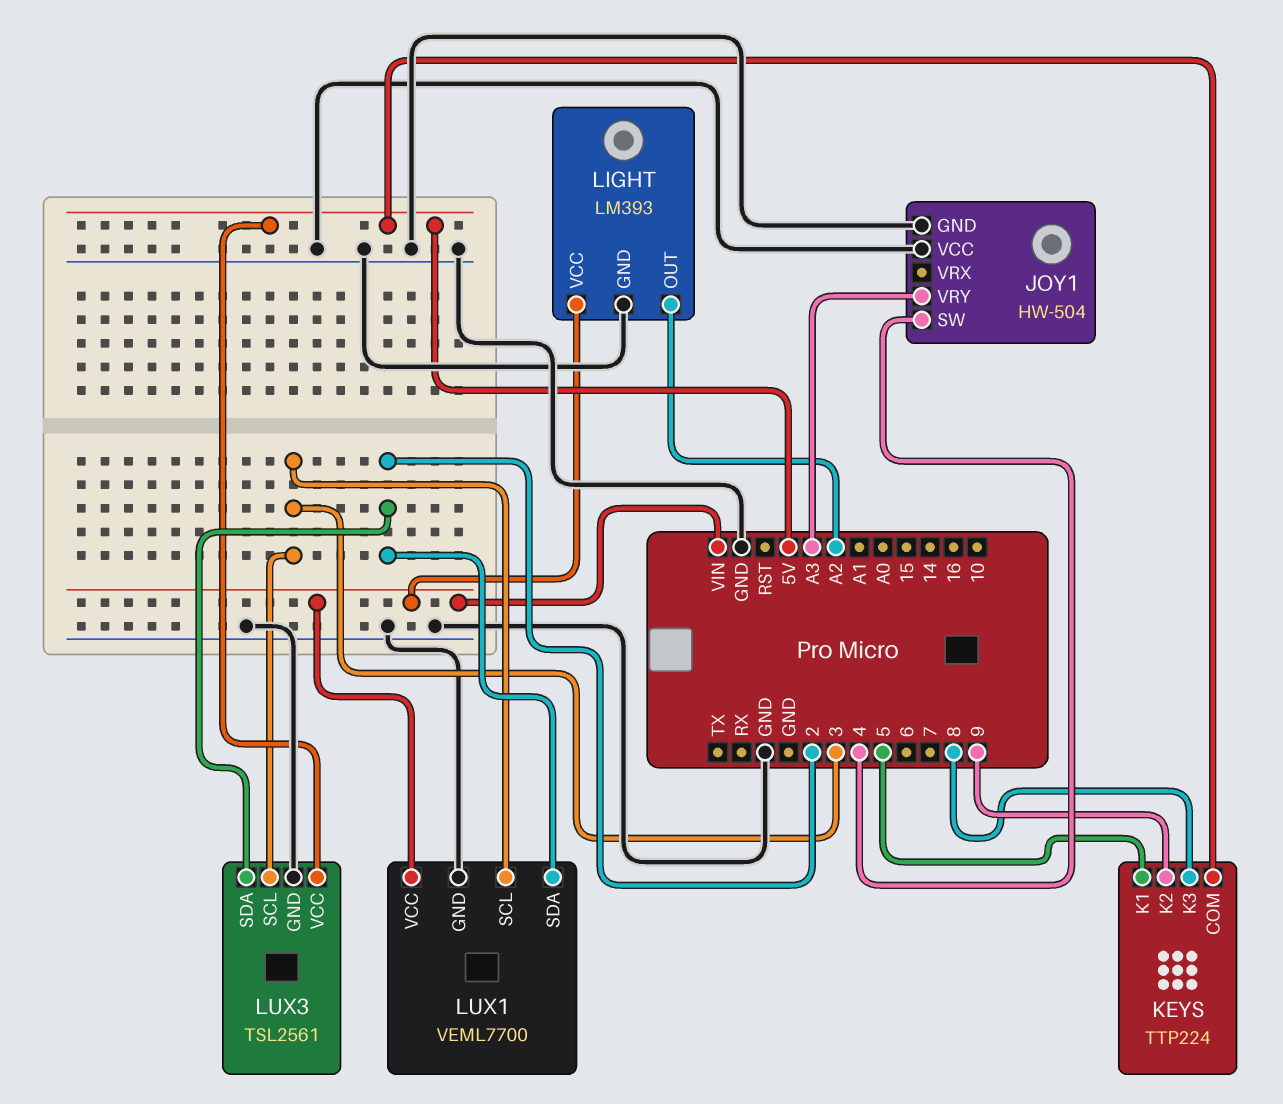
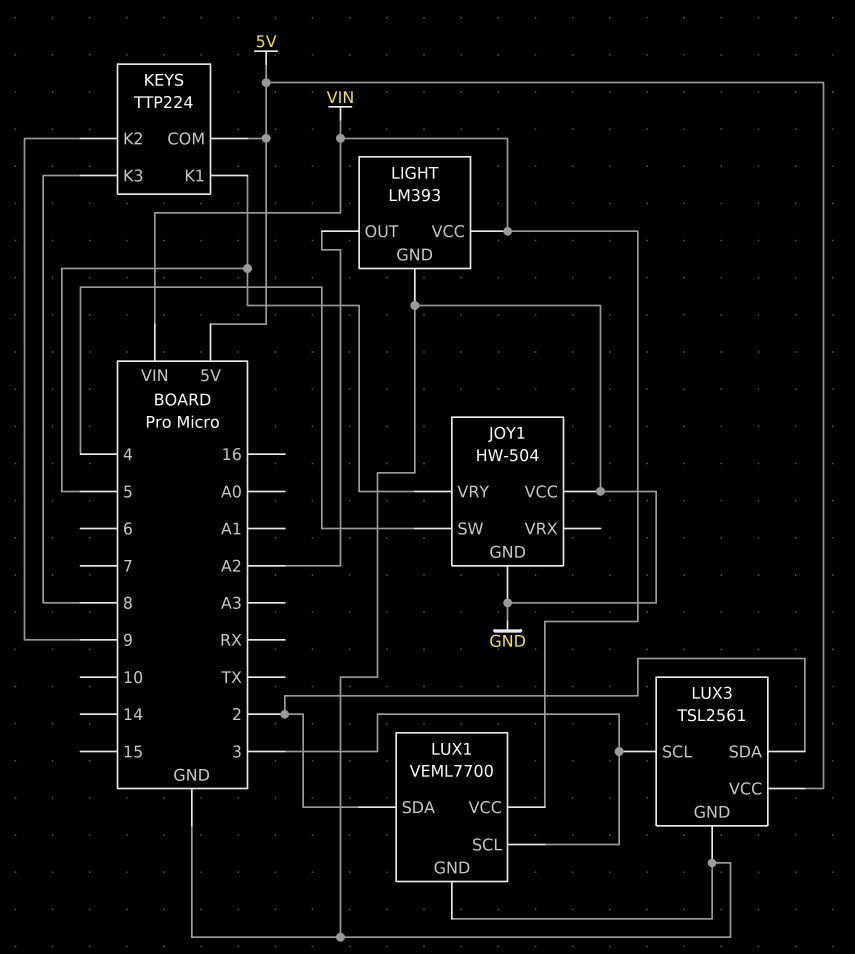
JOY1 pin VRY: A3 -> 5

